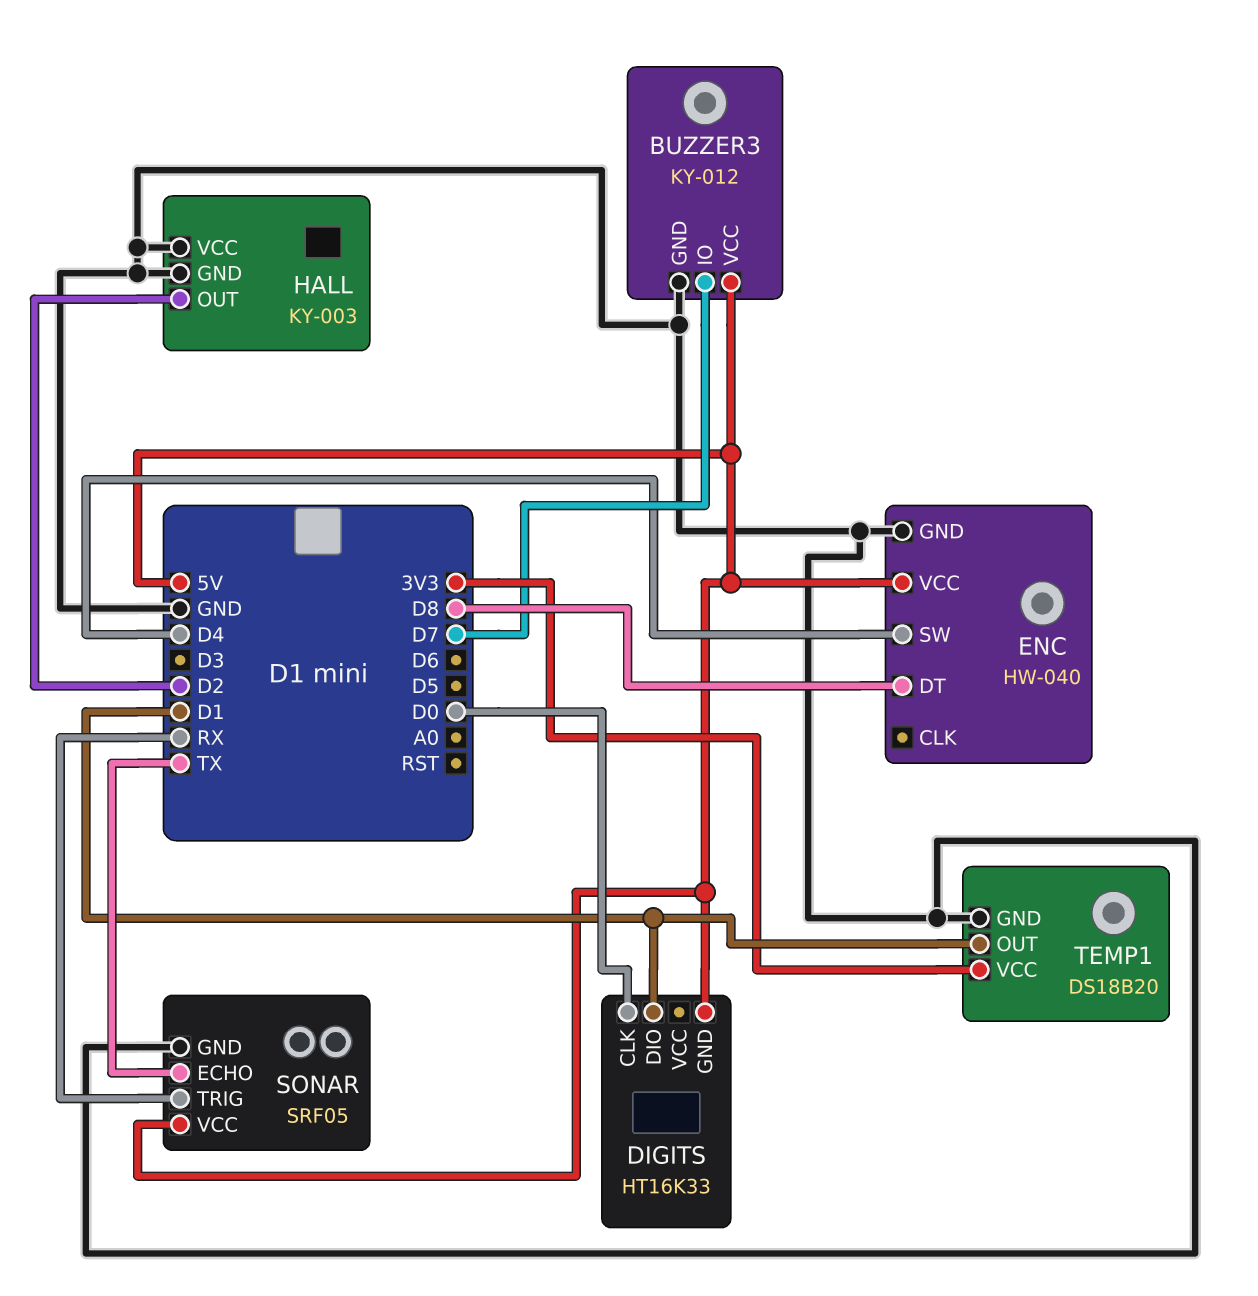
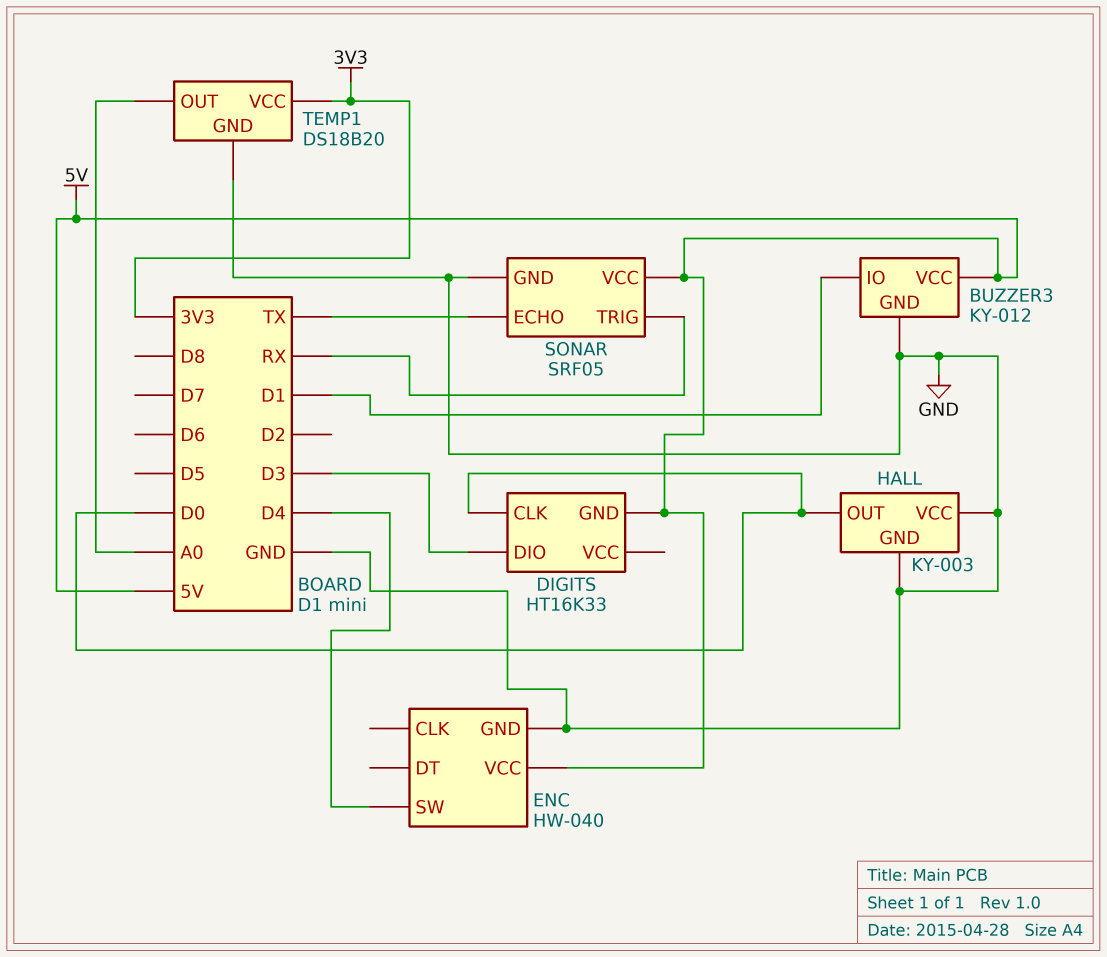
BUZZER3 pin IO: D7 -> D1
DIGITS pin DIO: D1 -> D3
ENC pin DT: D8 -> none
HALL pin OUT: D2 -> D0
TEMP1 pin OUT: D1 -> A0

